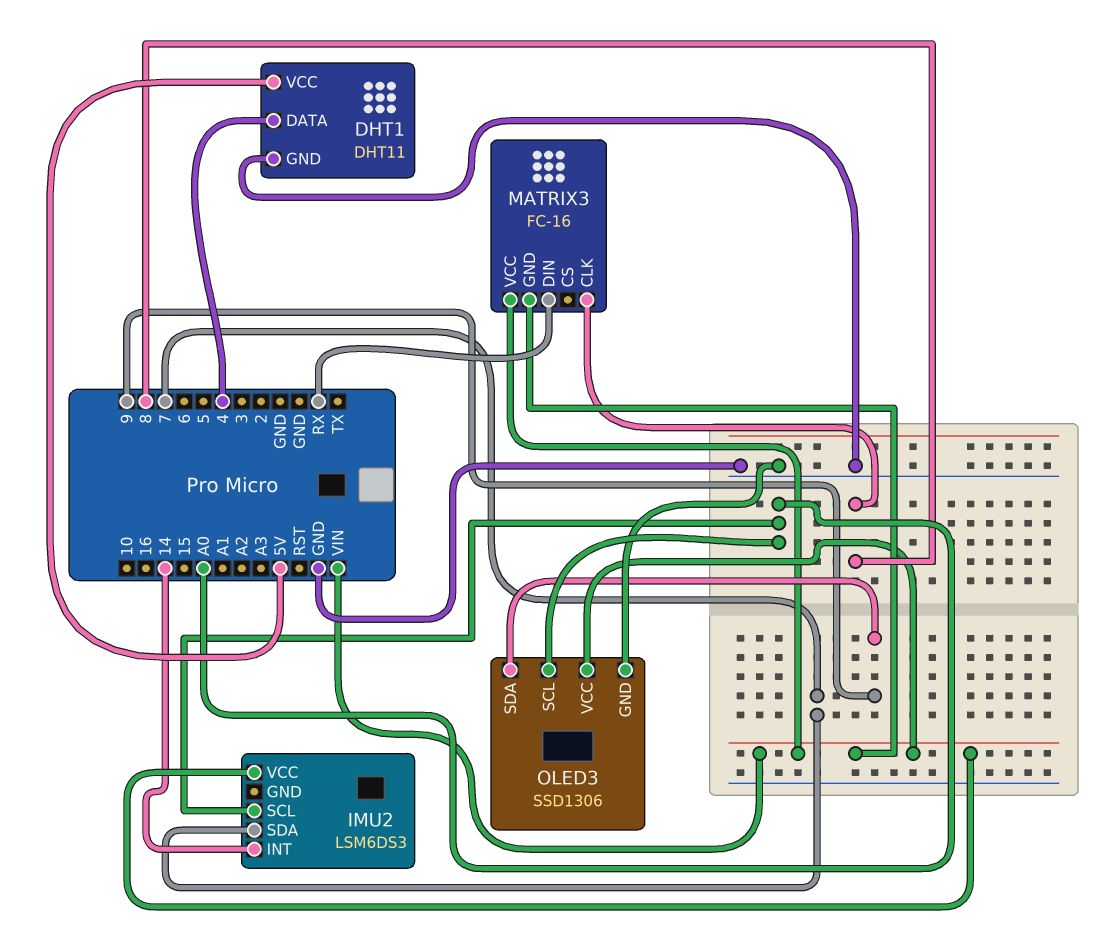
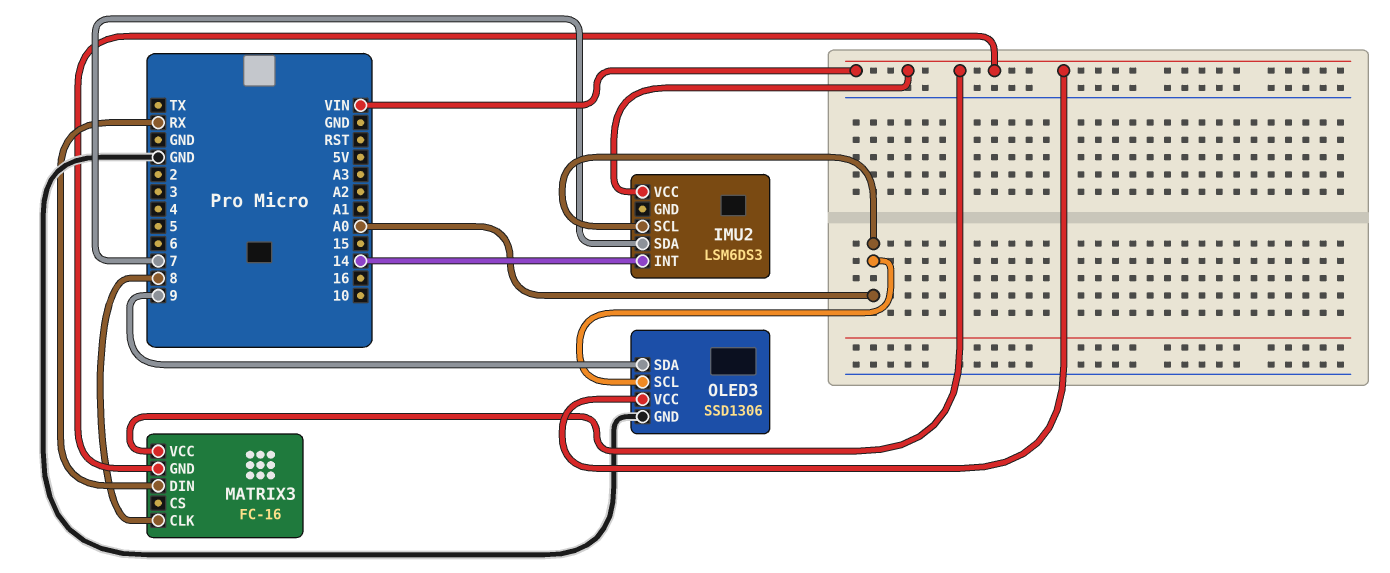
DHT1: DHT11 -> none
DHT1 pin DATA: 4 -> none
DHT1 pin GND: GND -> none
DHT1 pin VCC: 5V -> none

